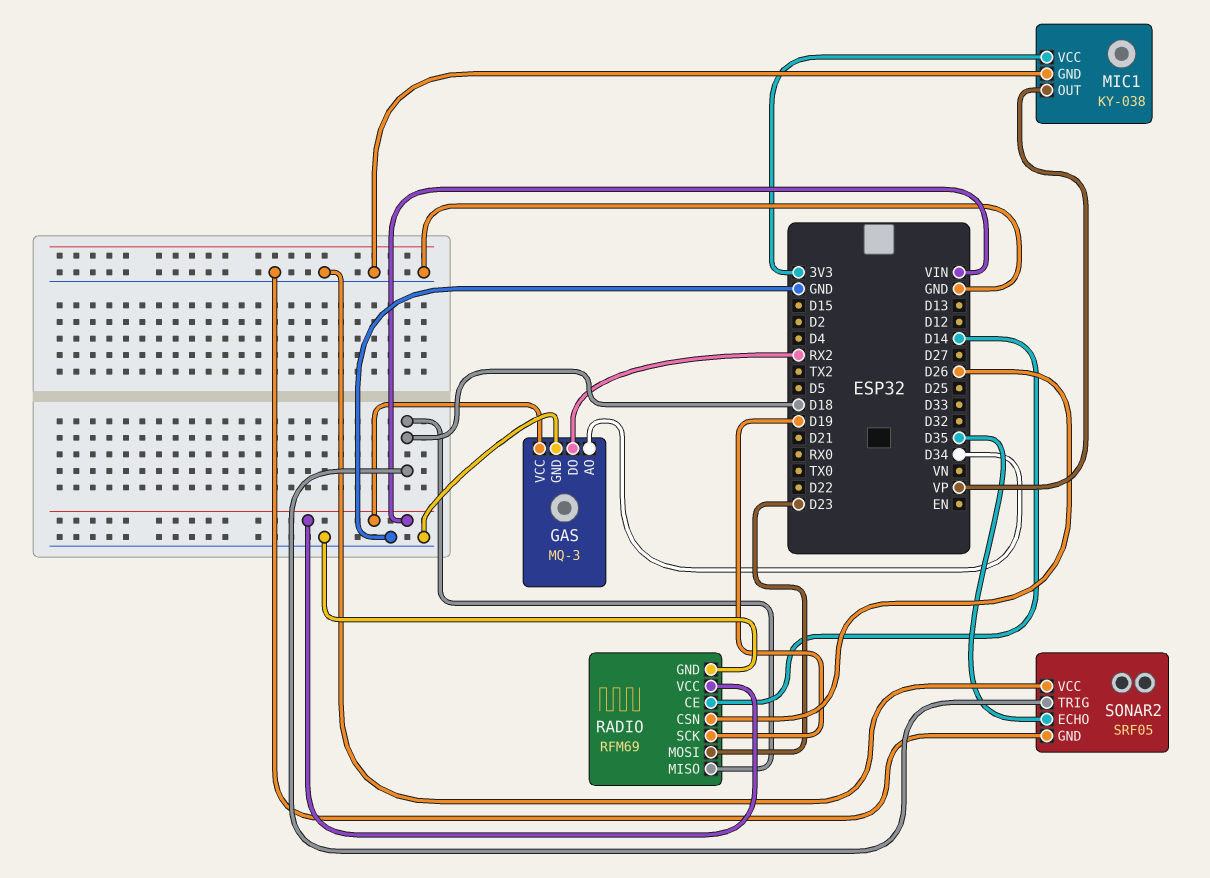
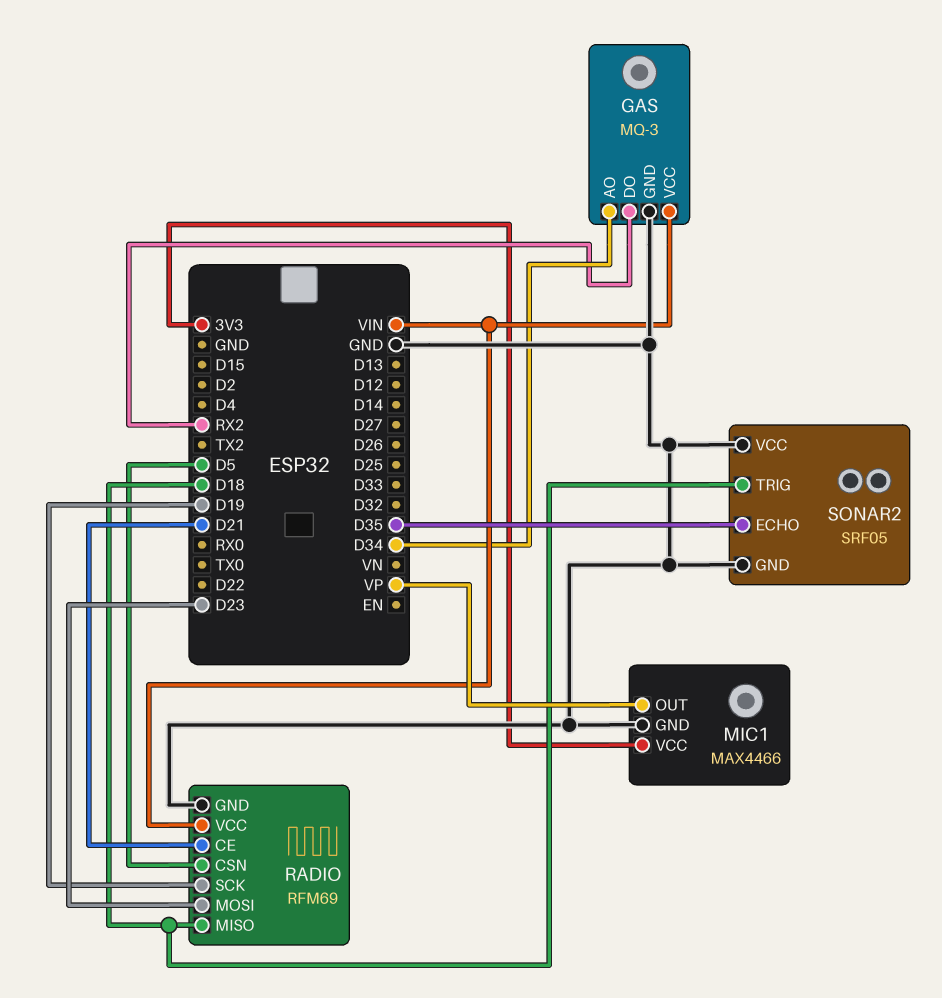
MIC1: KY-038 -> MAX4466
RADIO pin CE: D14 -> D21
RADIO pin CSN: D26 -> D5

